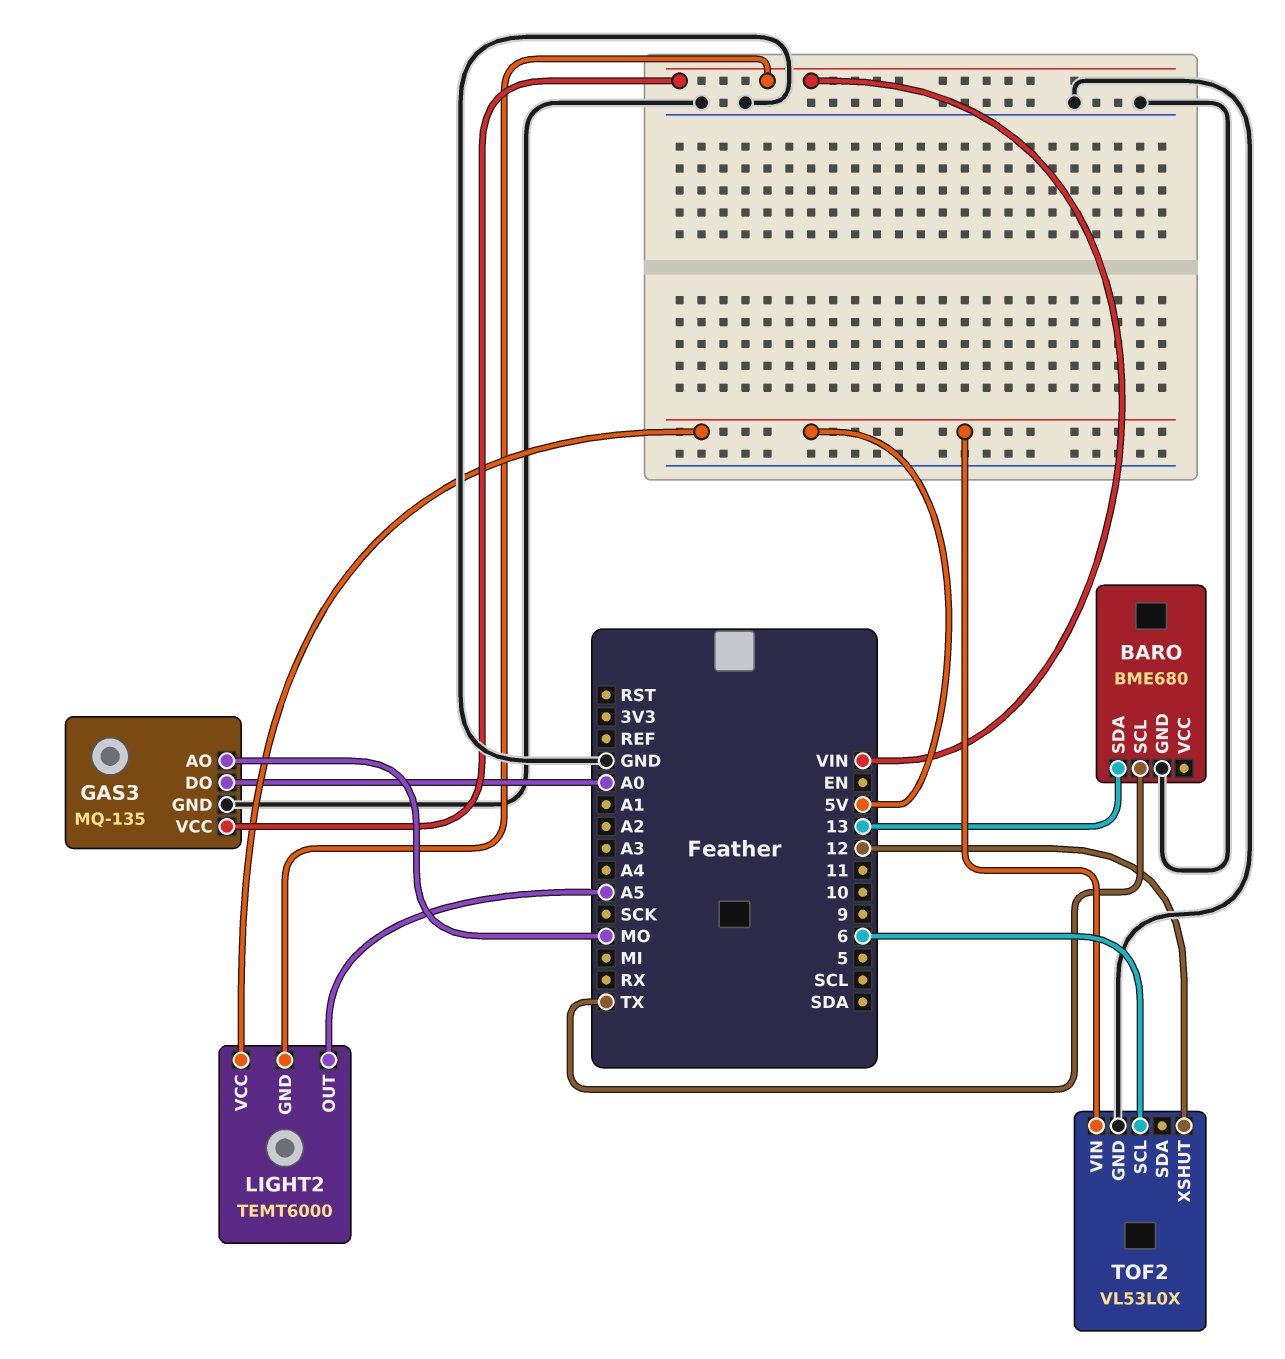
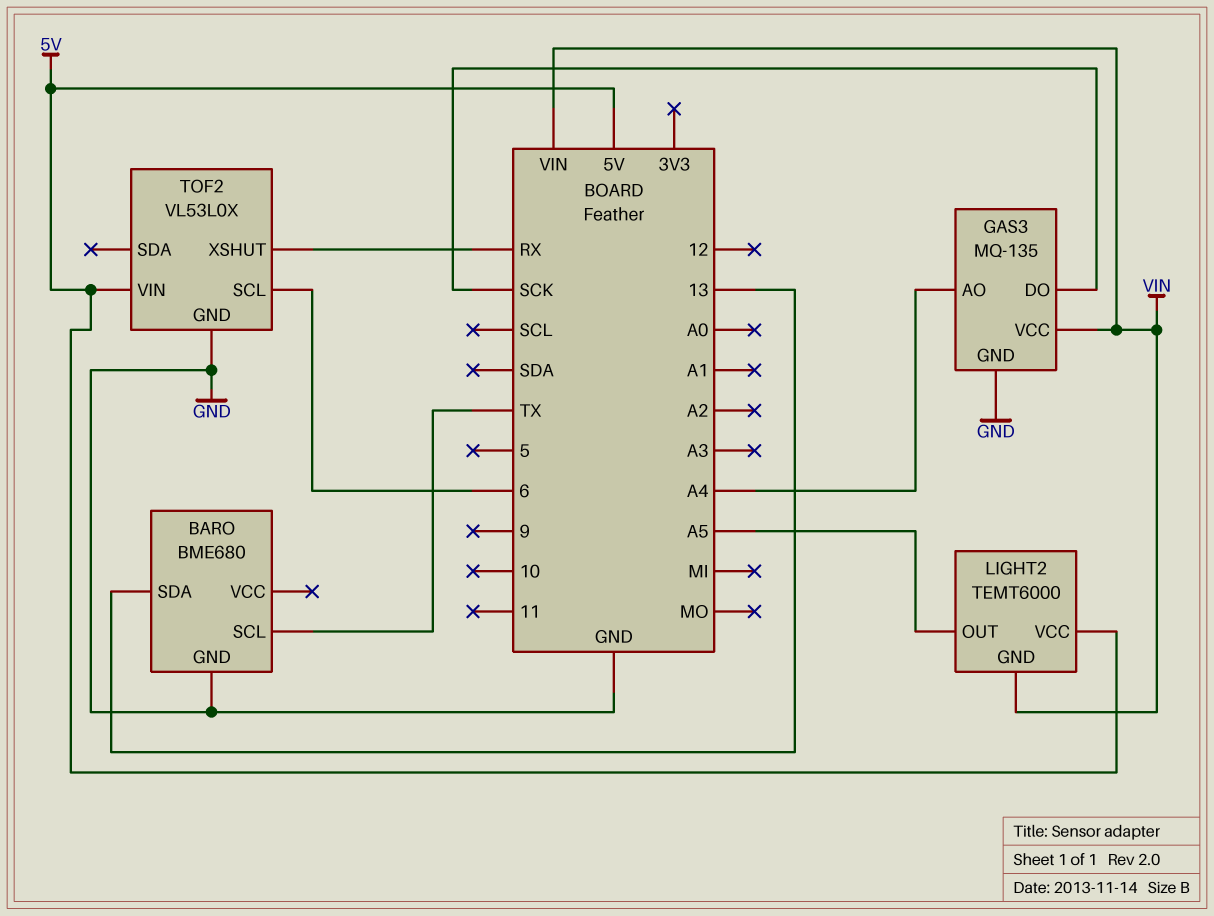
GAS3 pin AO: MO -> A4
GAS3 pin DO: A0 -> SCK
TOF2 pin XSHUT: 12 -> RX

